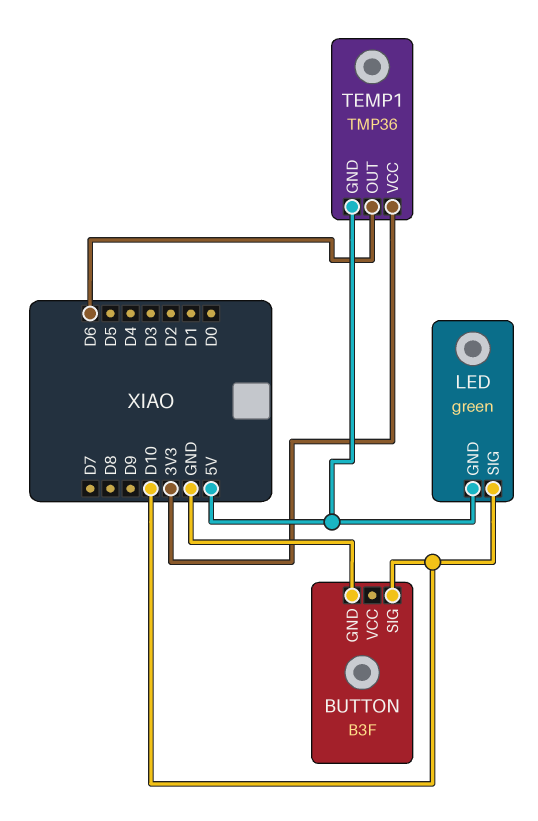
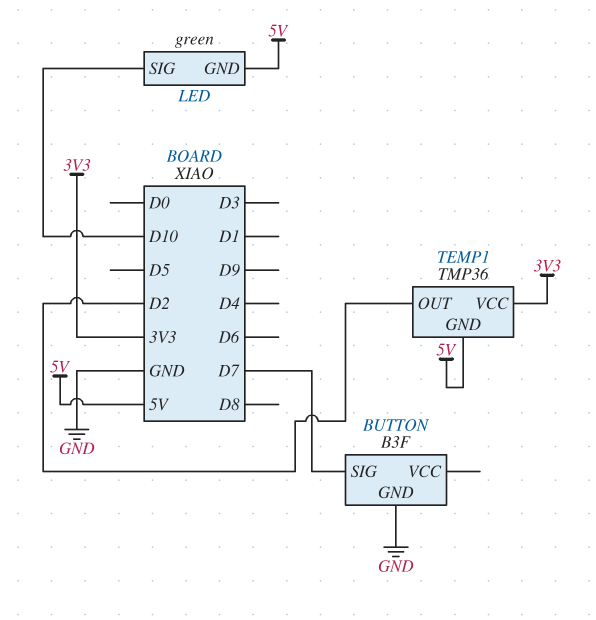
BUTTON pin SIG: D10 -> D7
TEMP1 pin OUT: D6 -> D2

